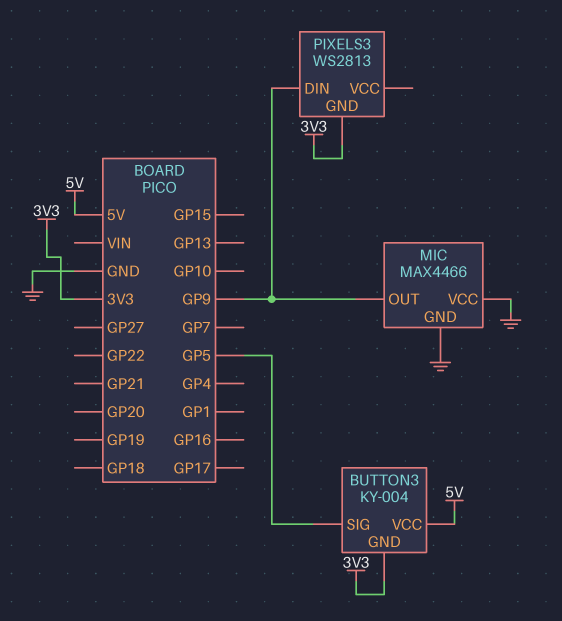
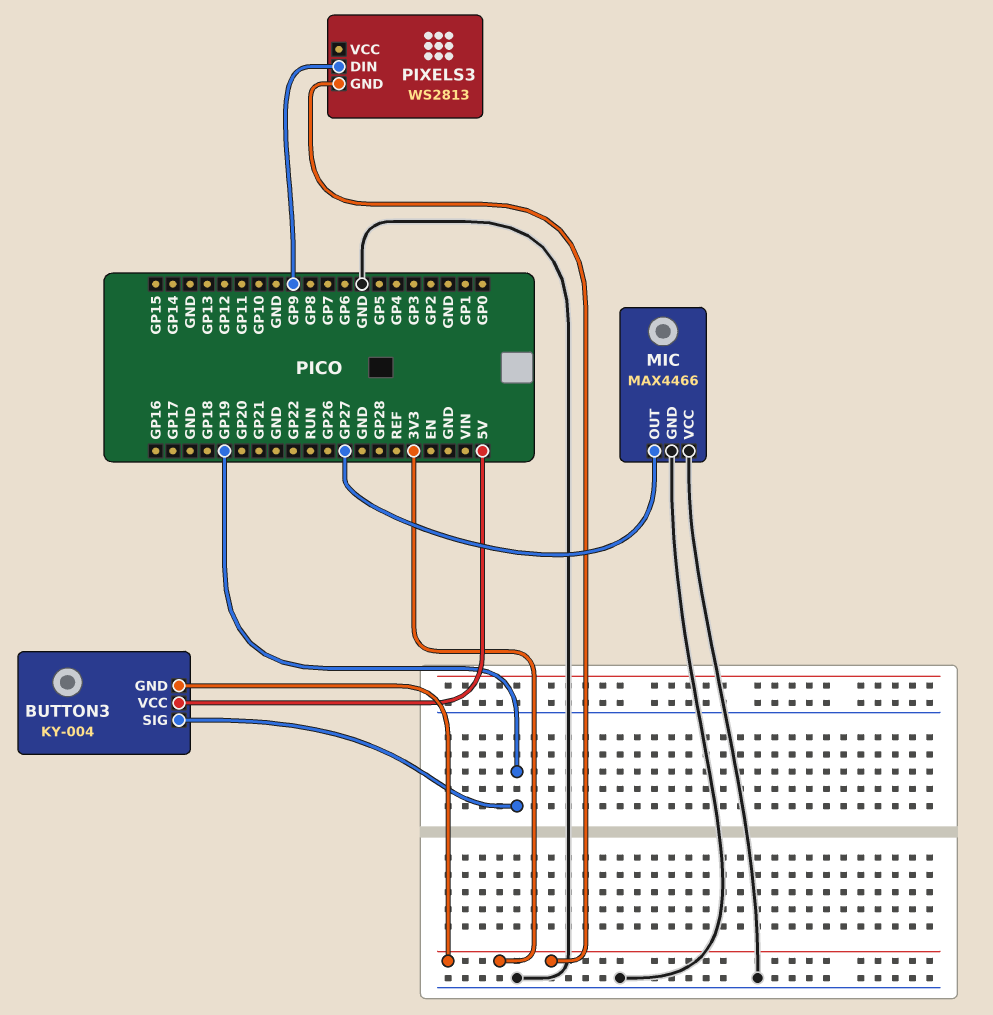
BUTTON3 pin SIG: GP5 -> GP19
MIC pin OUT: GP9 -> GP27

